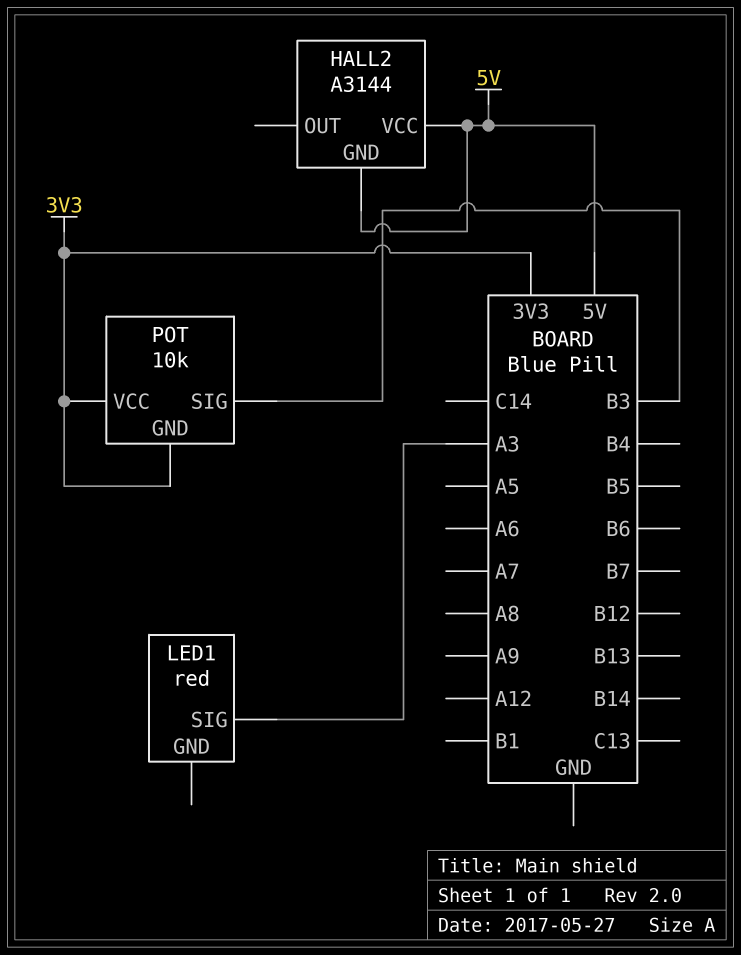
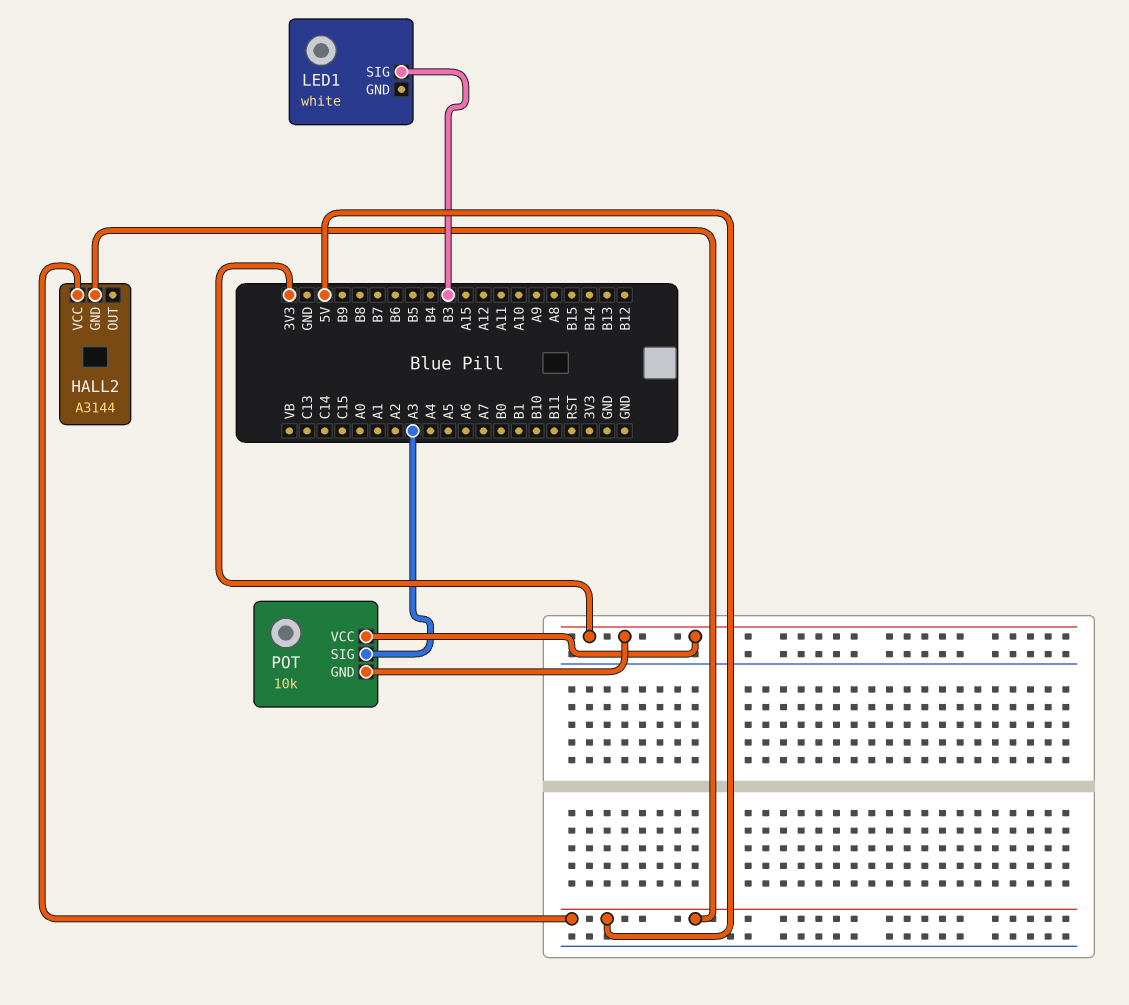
LED1: red -> white
LED1 pin SIG: A3 -> B3
POT pin SIG: B3 -> A3

